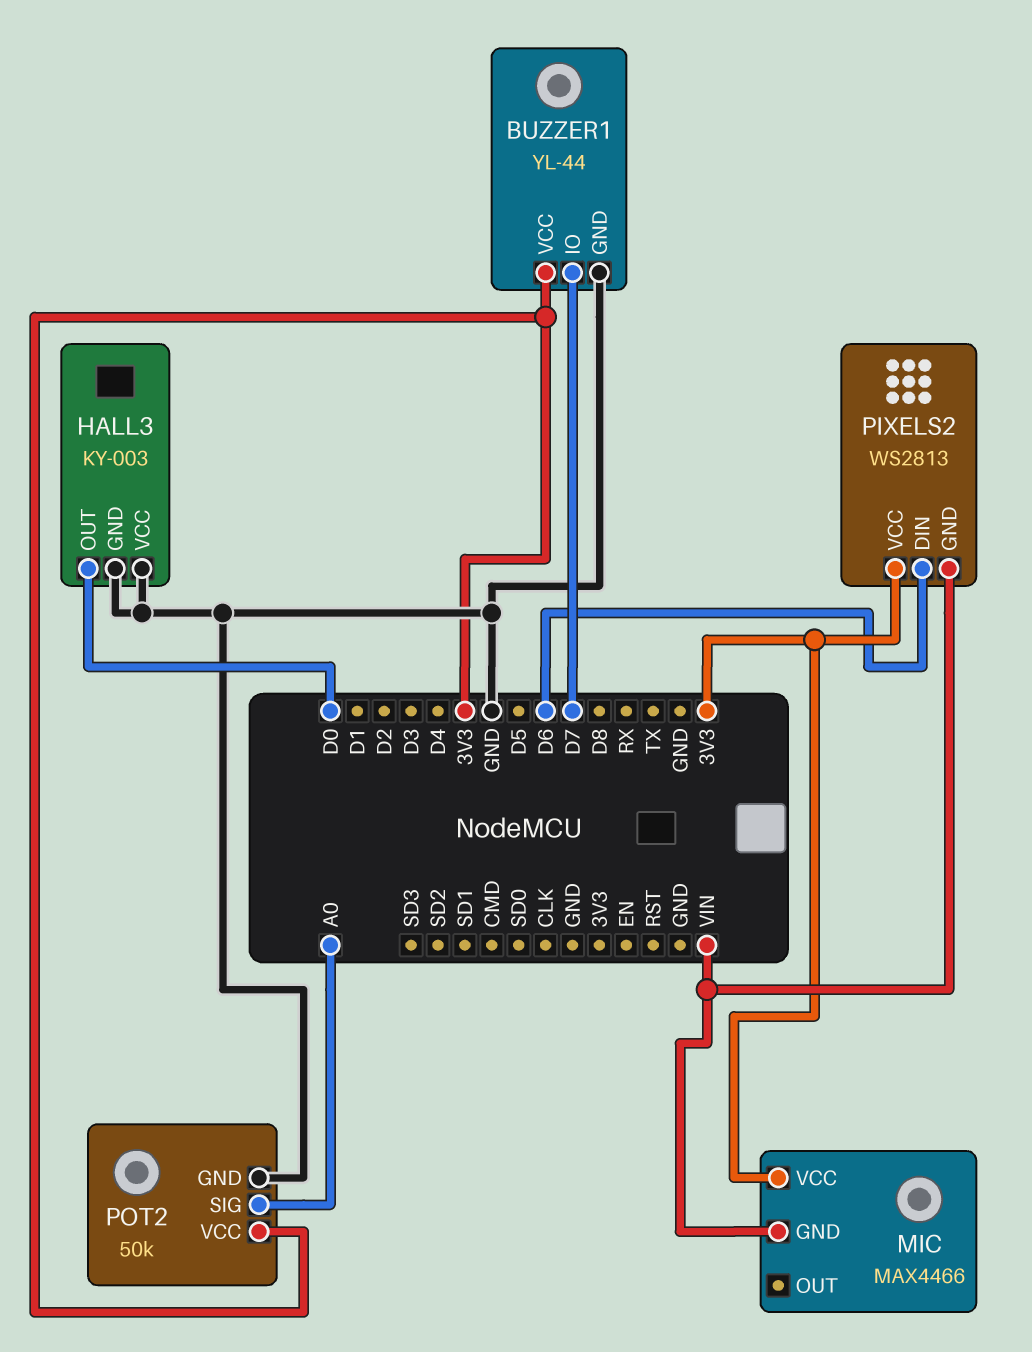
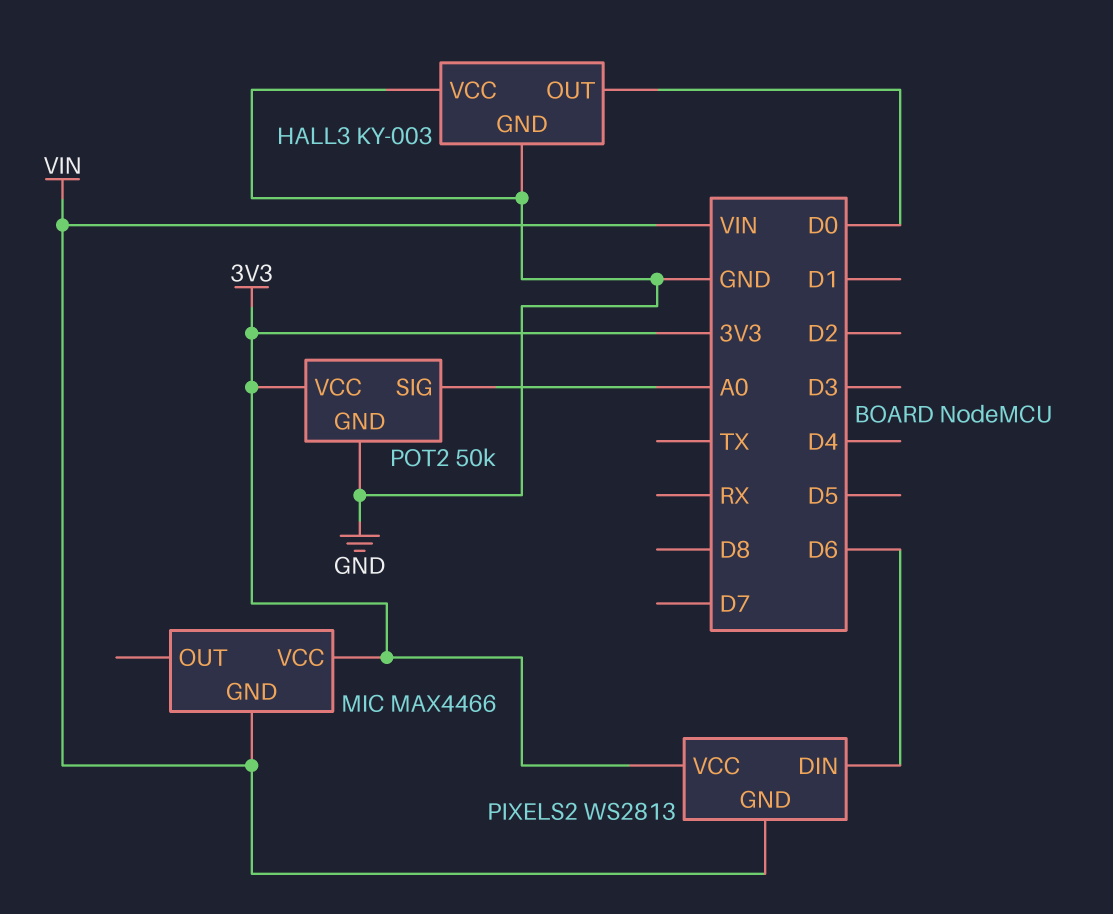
BUZZER1: YL-44 -> none
BUZZER1 pin GND: GND -> none
BUZZER1 pin IO: D7 -> none
BUZZER1 pin VCC: 3V3 -> none

